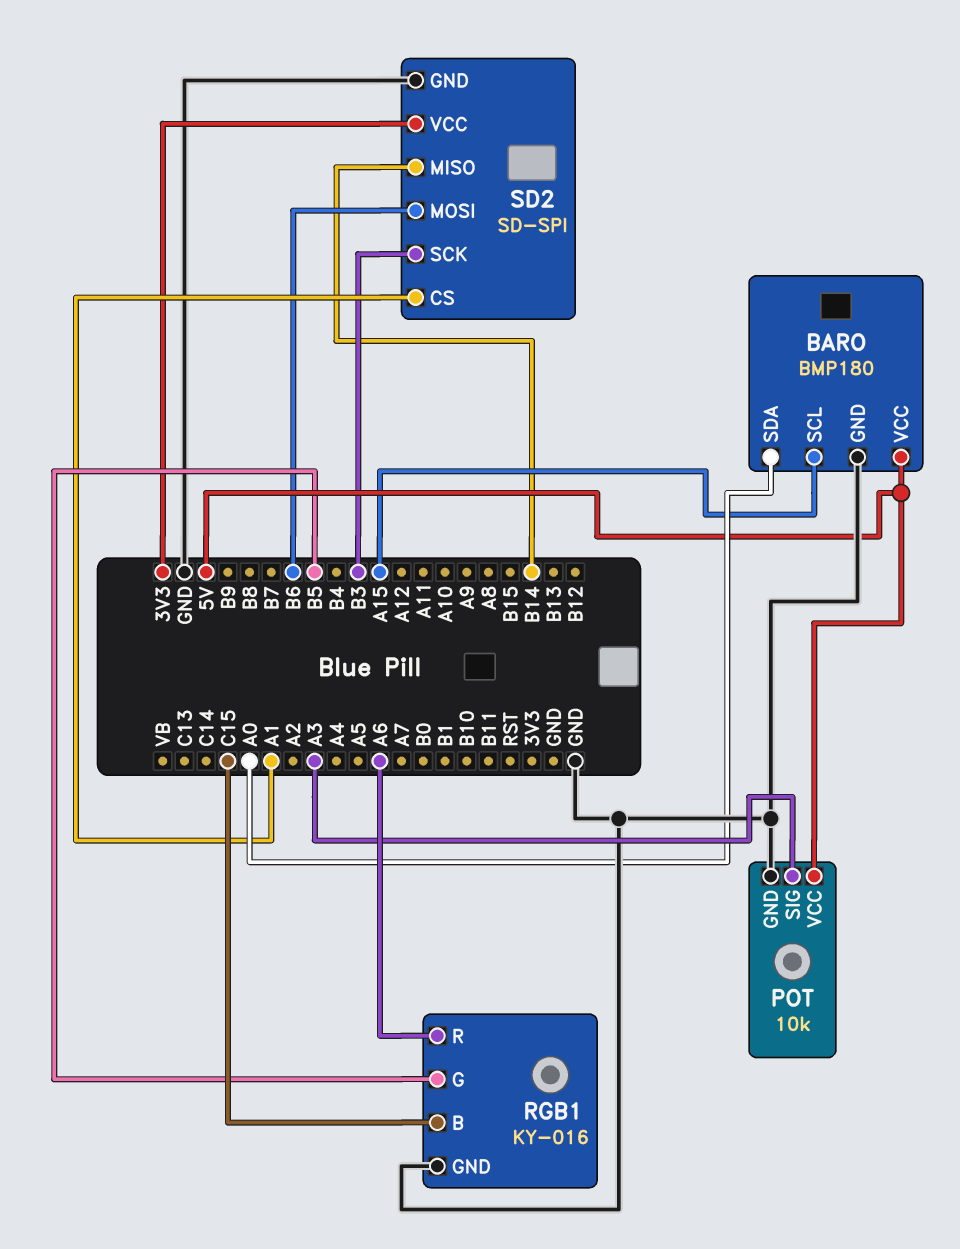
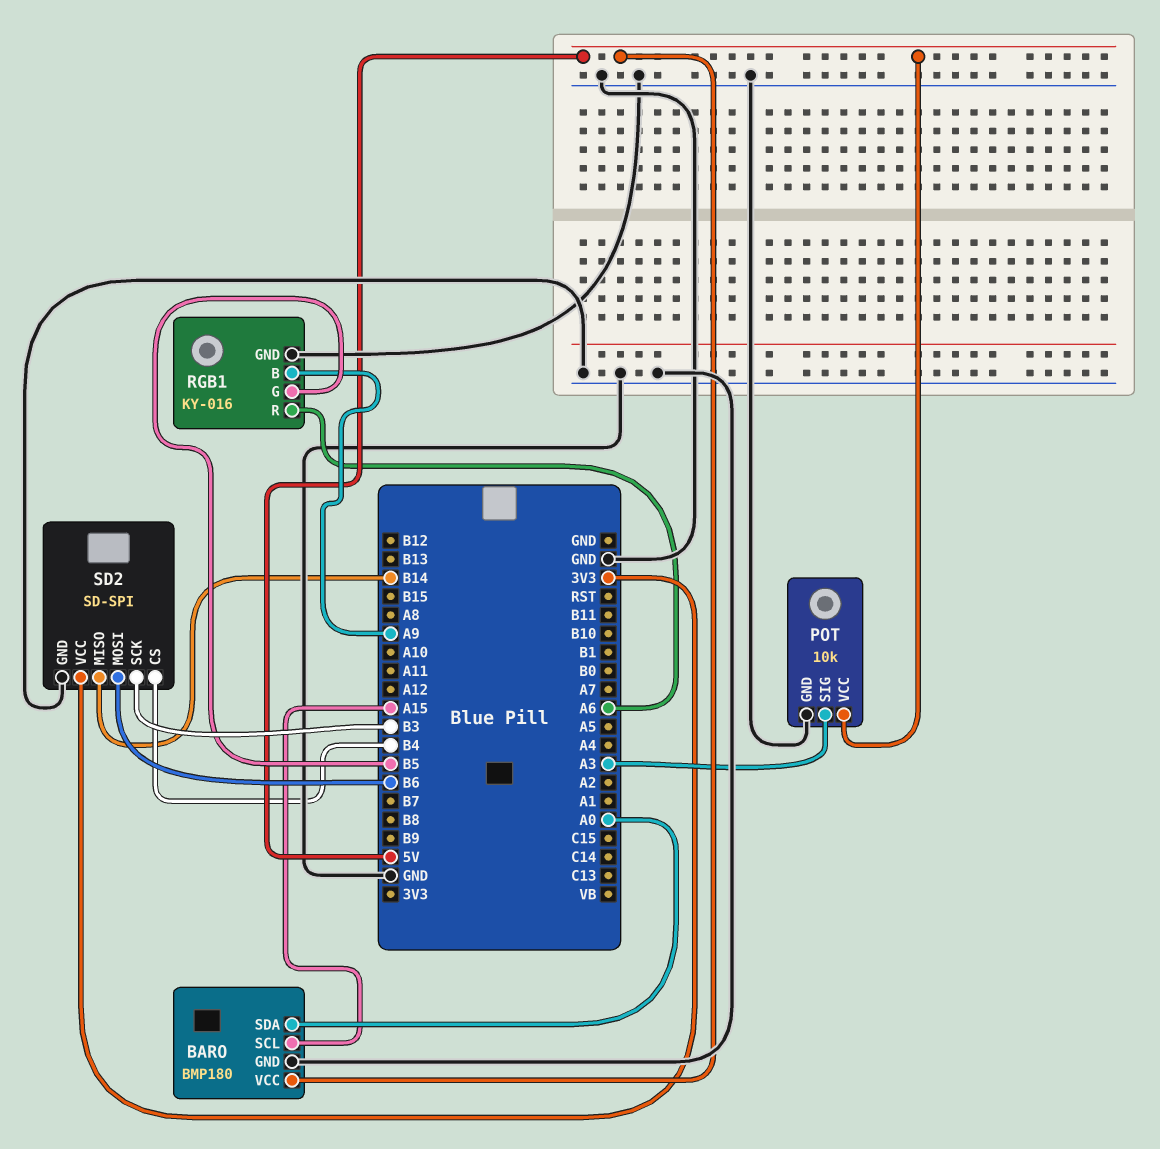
RGB1 pin B: C15 -> A9
SD2 pin CS: A1 -> B4

